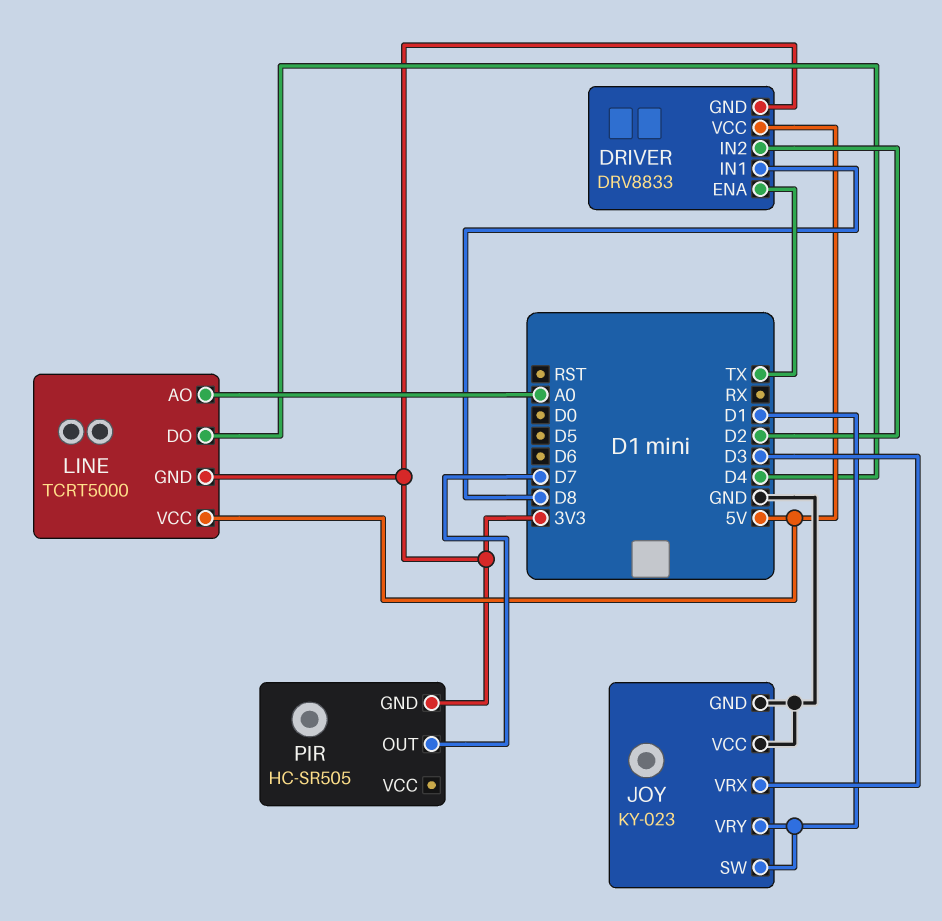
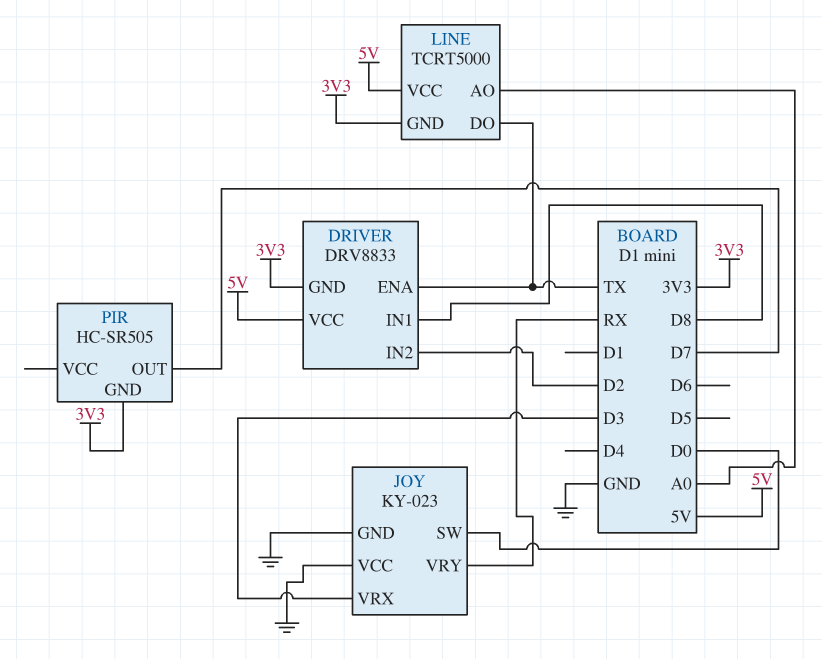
JOY pin SW: D1 -> D0
JOY pin VRY: D1 -> RX
LINE pin DO: D4 -> TX

